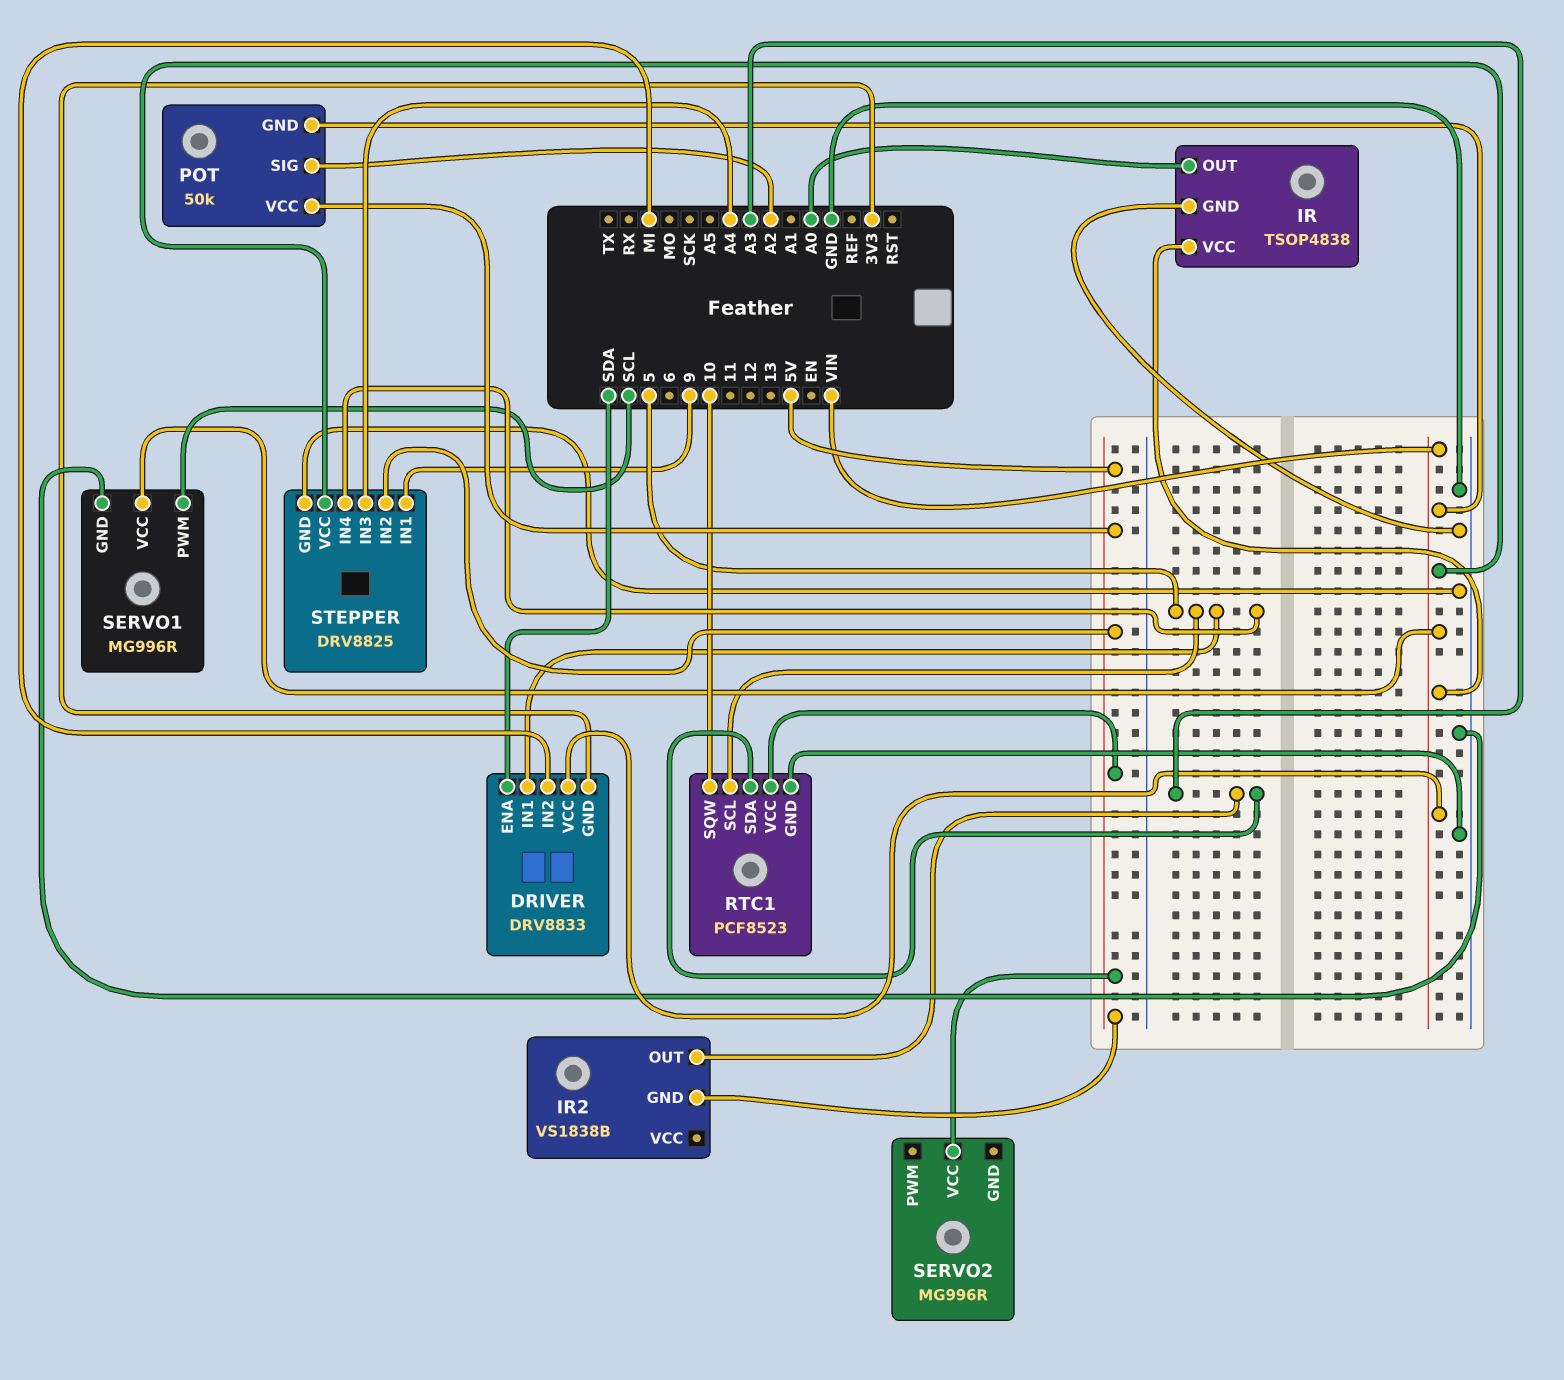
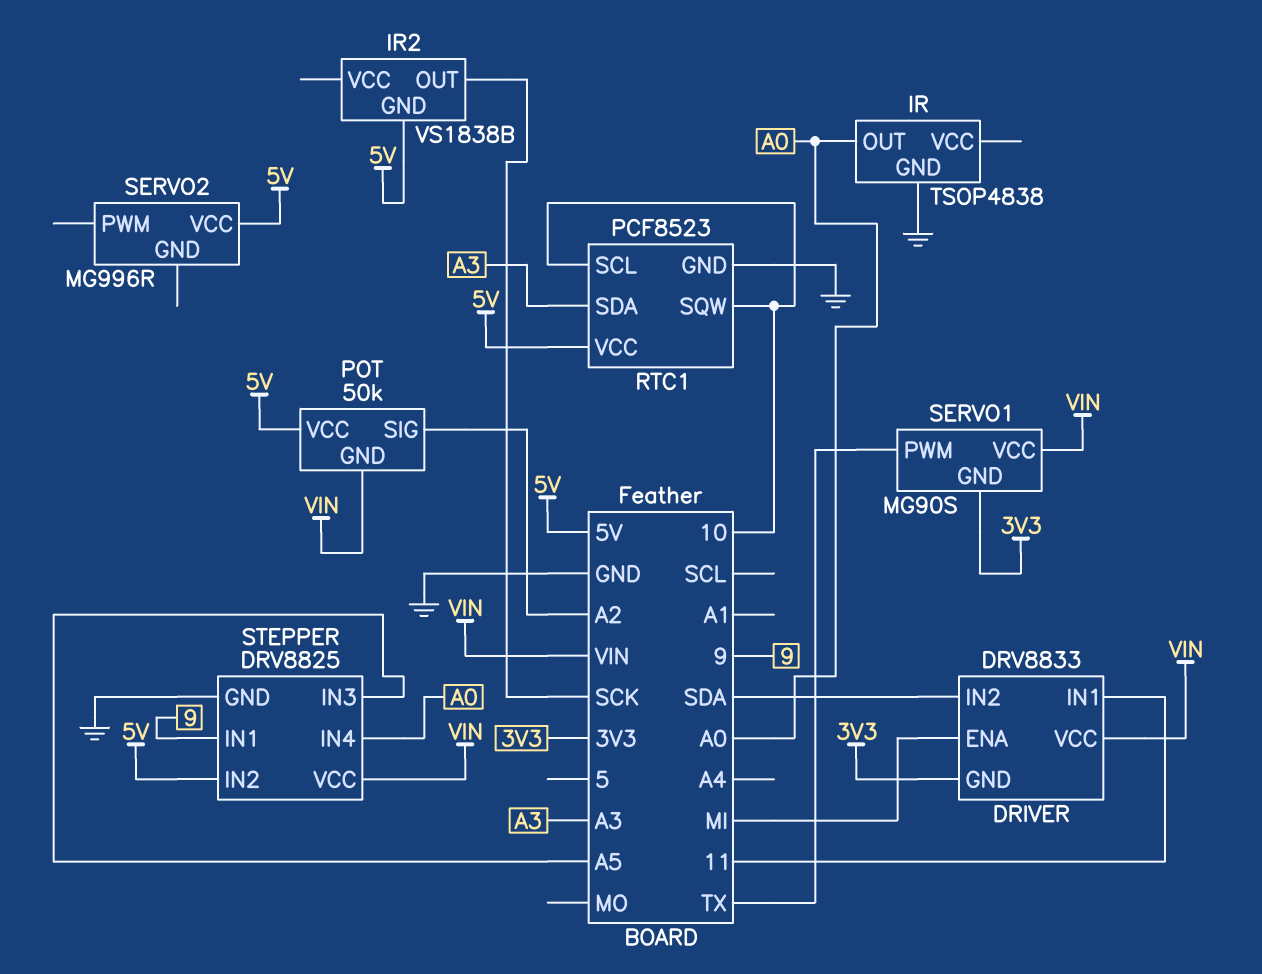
DRIVER pin ENA: SDA -> MI
DRIVER pin IN1: 5 -> 11
DRIVER pin IN2: MI -> SDA
IR pin VCC: VIN -> none
IR2 pin OUT: A3 -> SCK
RTC1 pin SCL: 5 -> 10
SERVO1: MG996R -> MG90S
SERVO1 pin GND: GND -> 3V3
SERVO1 pin PWM: SCL -> TX
STEPPER pin IN3: A4 -> A5
STEPPER pin IN4: 5 -> A0

